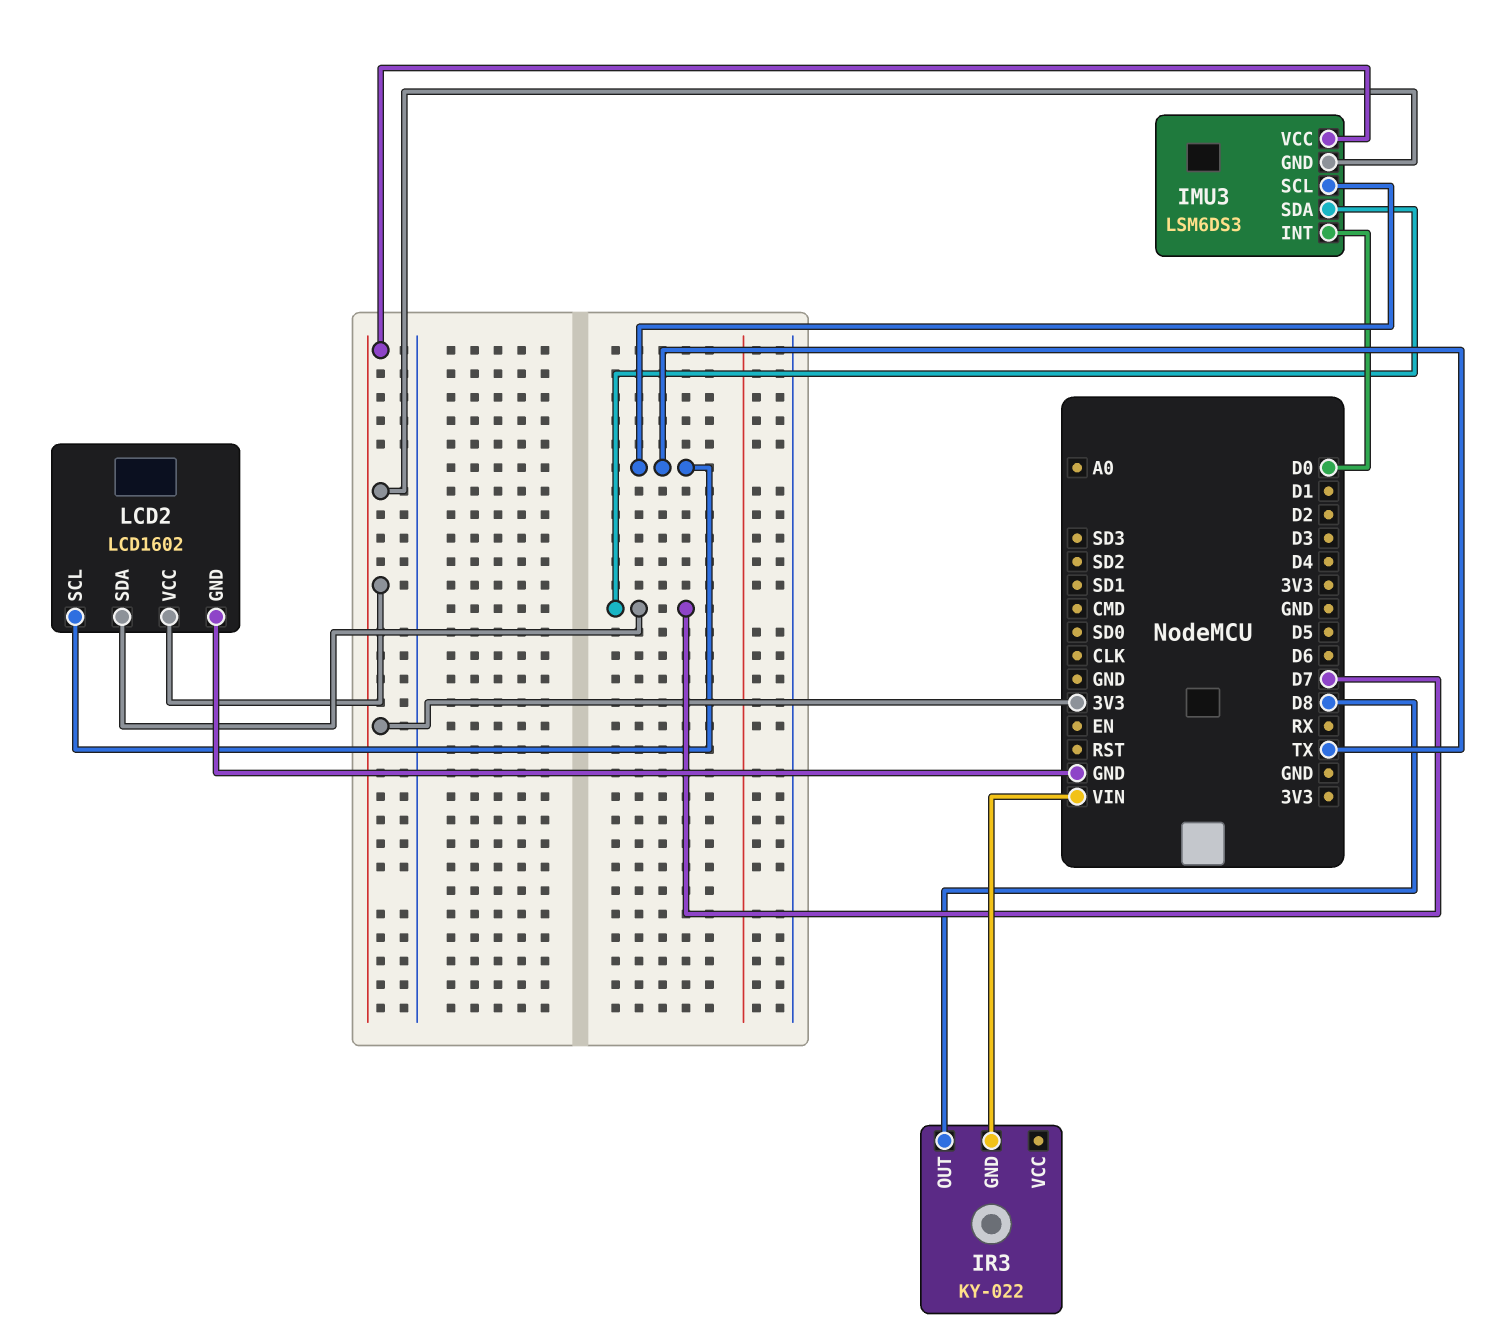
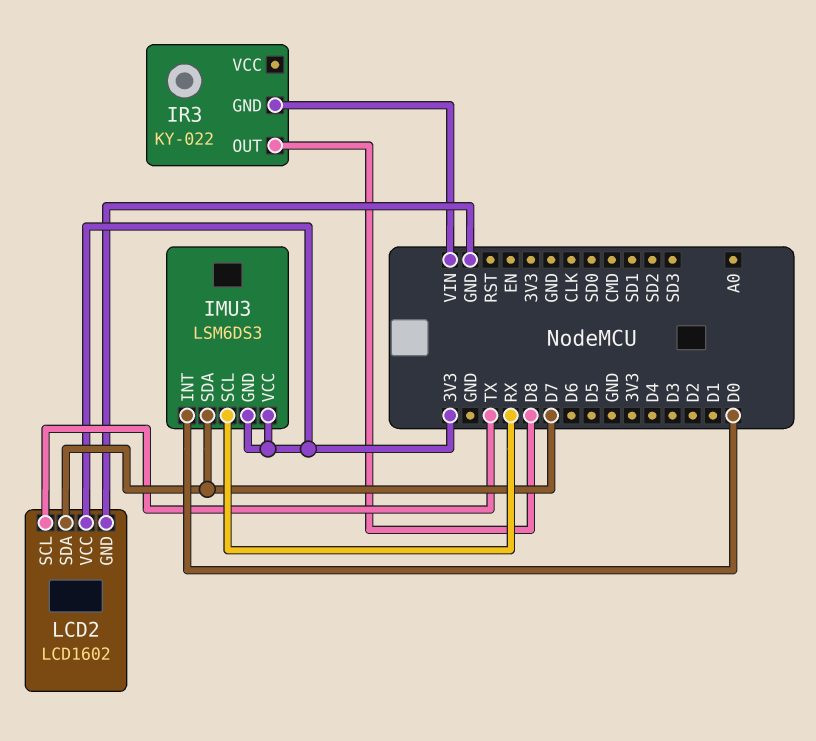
IMU3 pin SCL: TX -> RX

